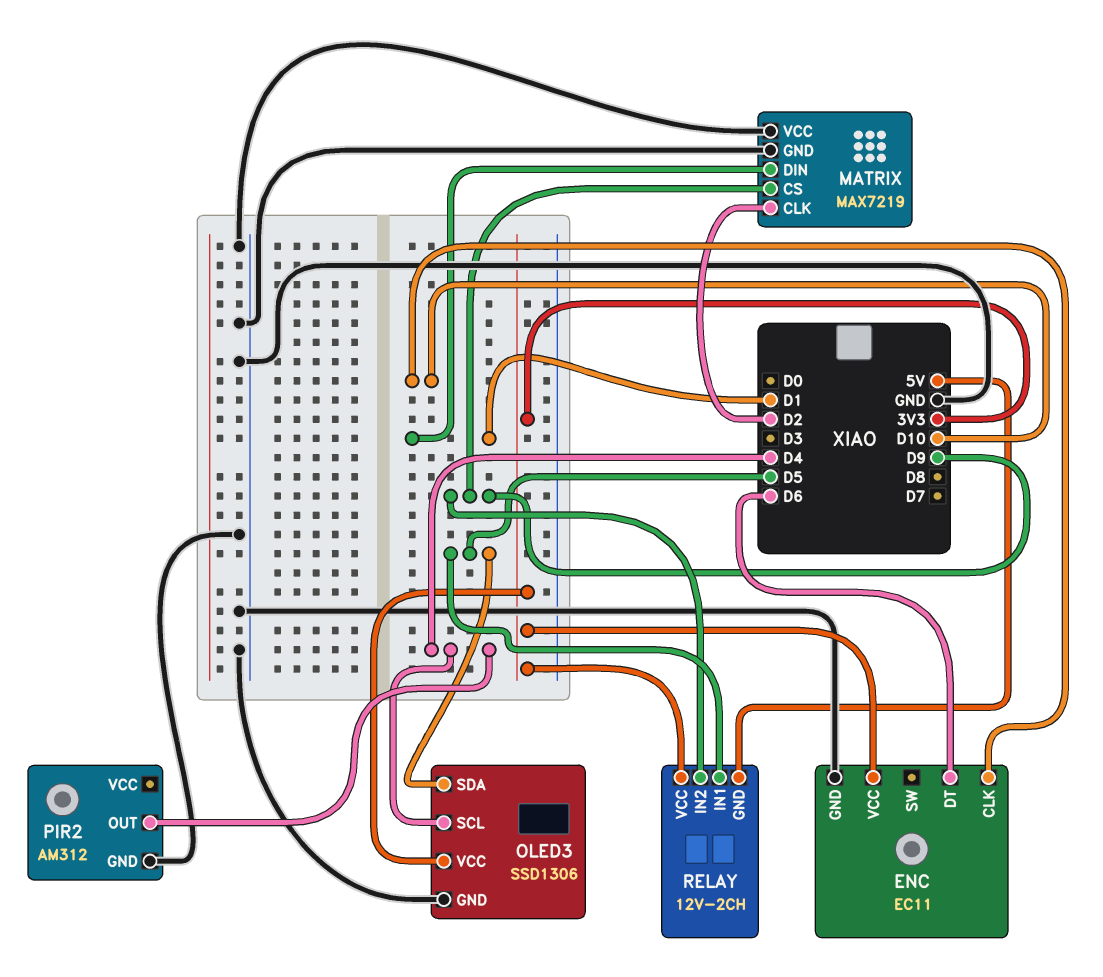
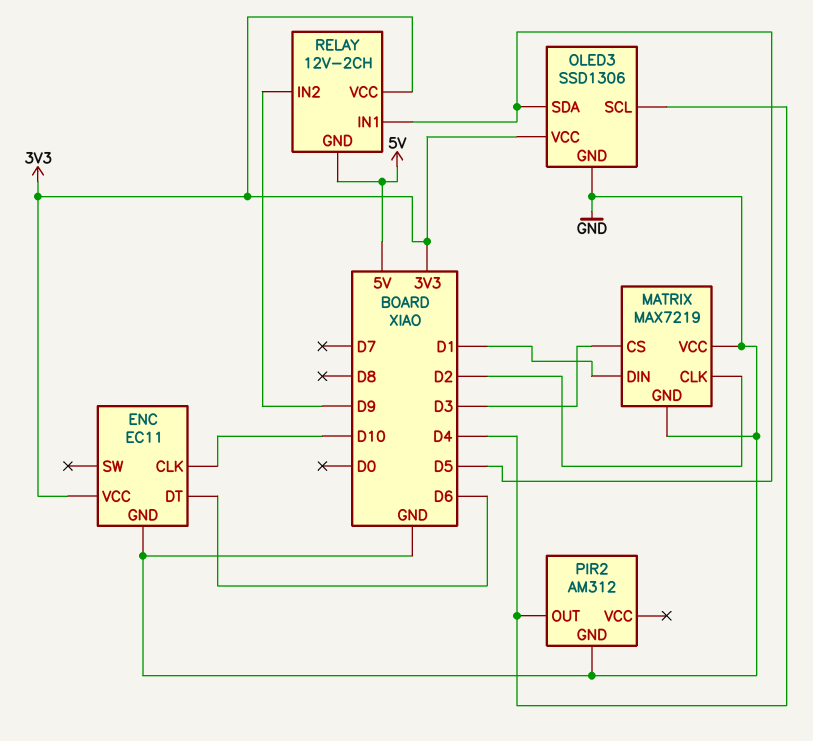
MATRIX pin CS: D9 -> D3

